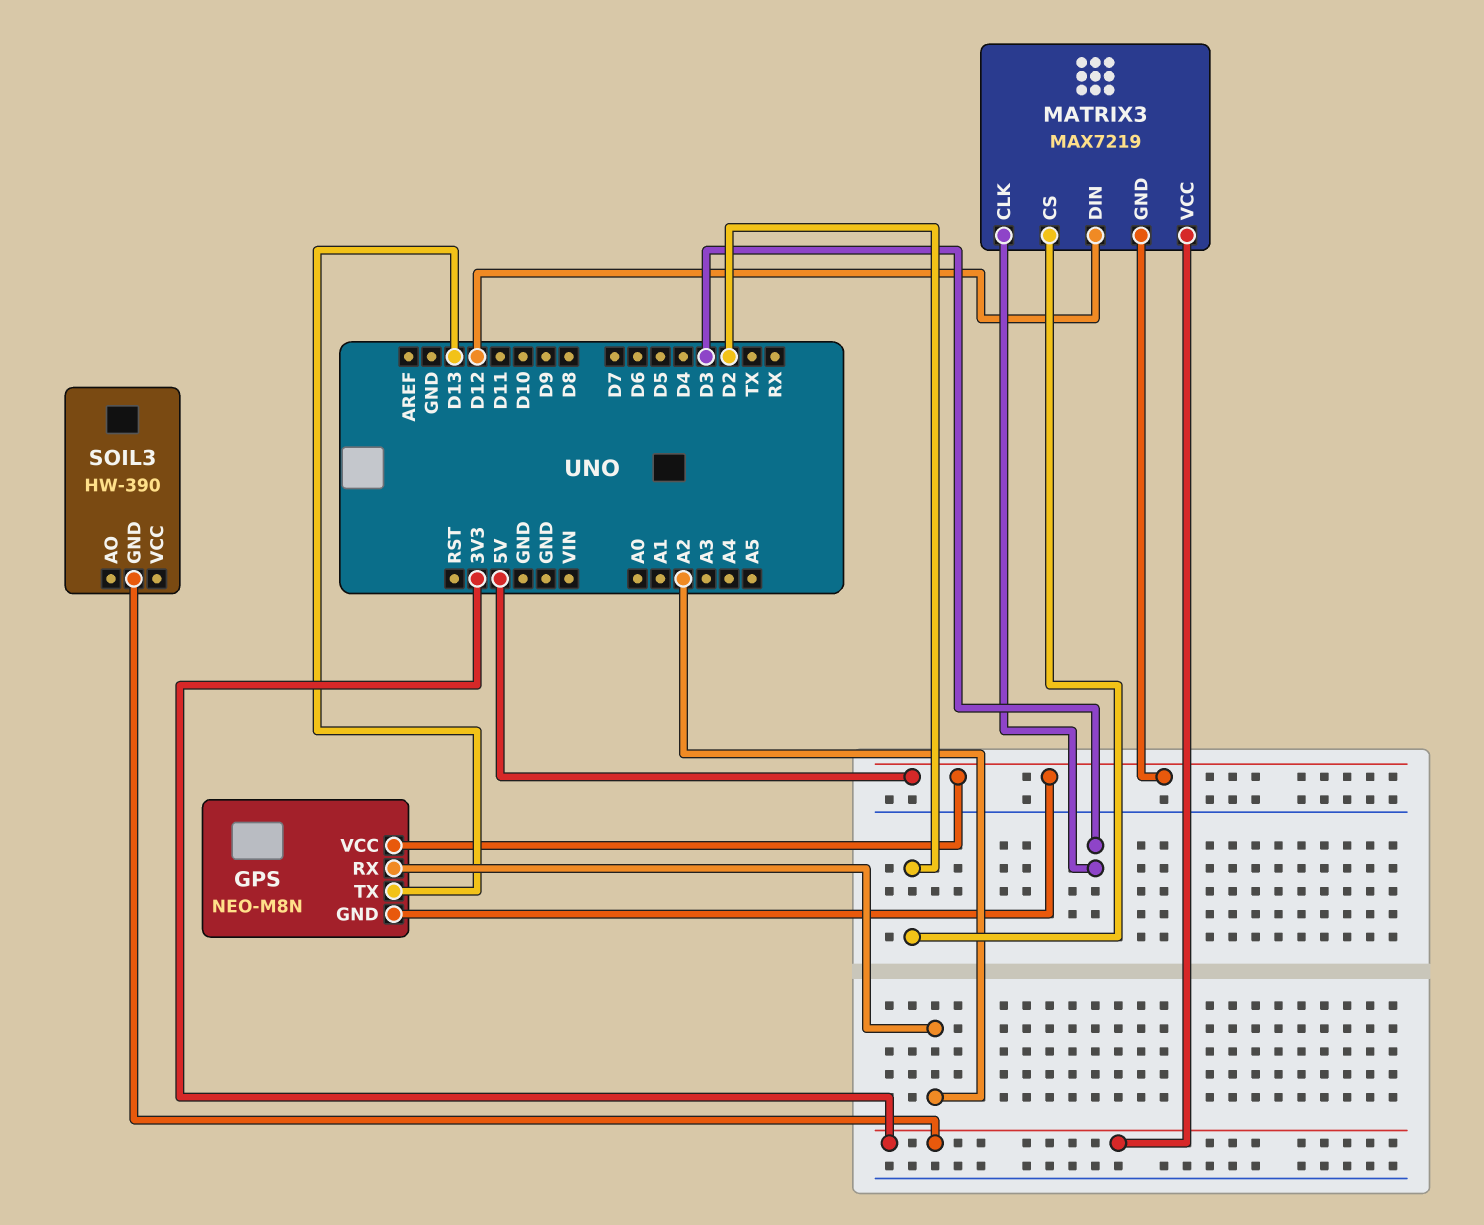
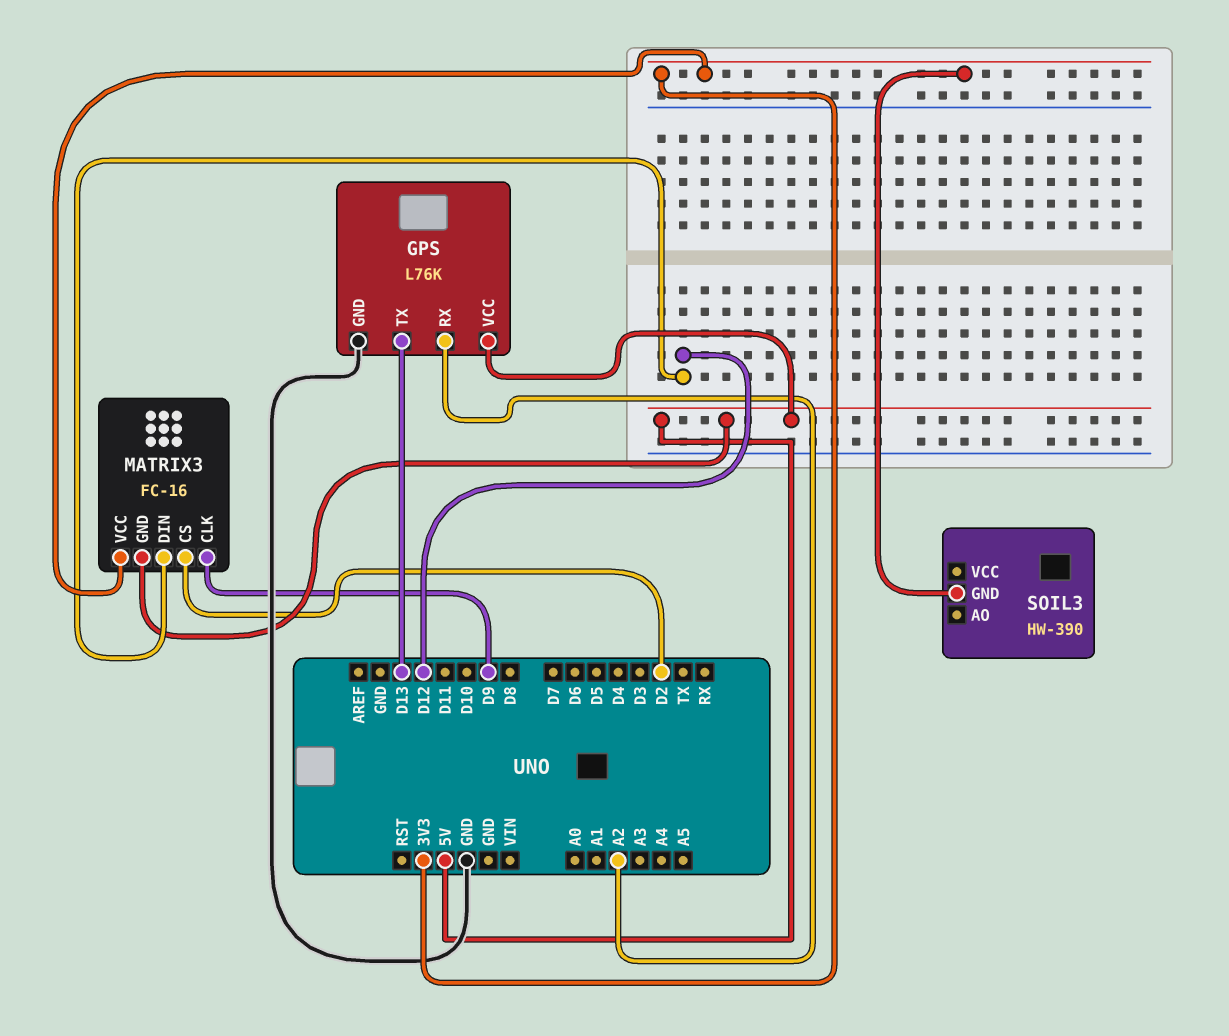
GPS: NEO-M8N -> L76K
GPS pin GND: 5V -> GND
MATRIX3: MAX7219 -> FC-16
MATRIX3 pin CLK: D3 -> D9

